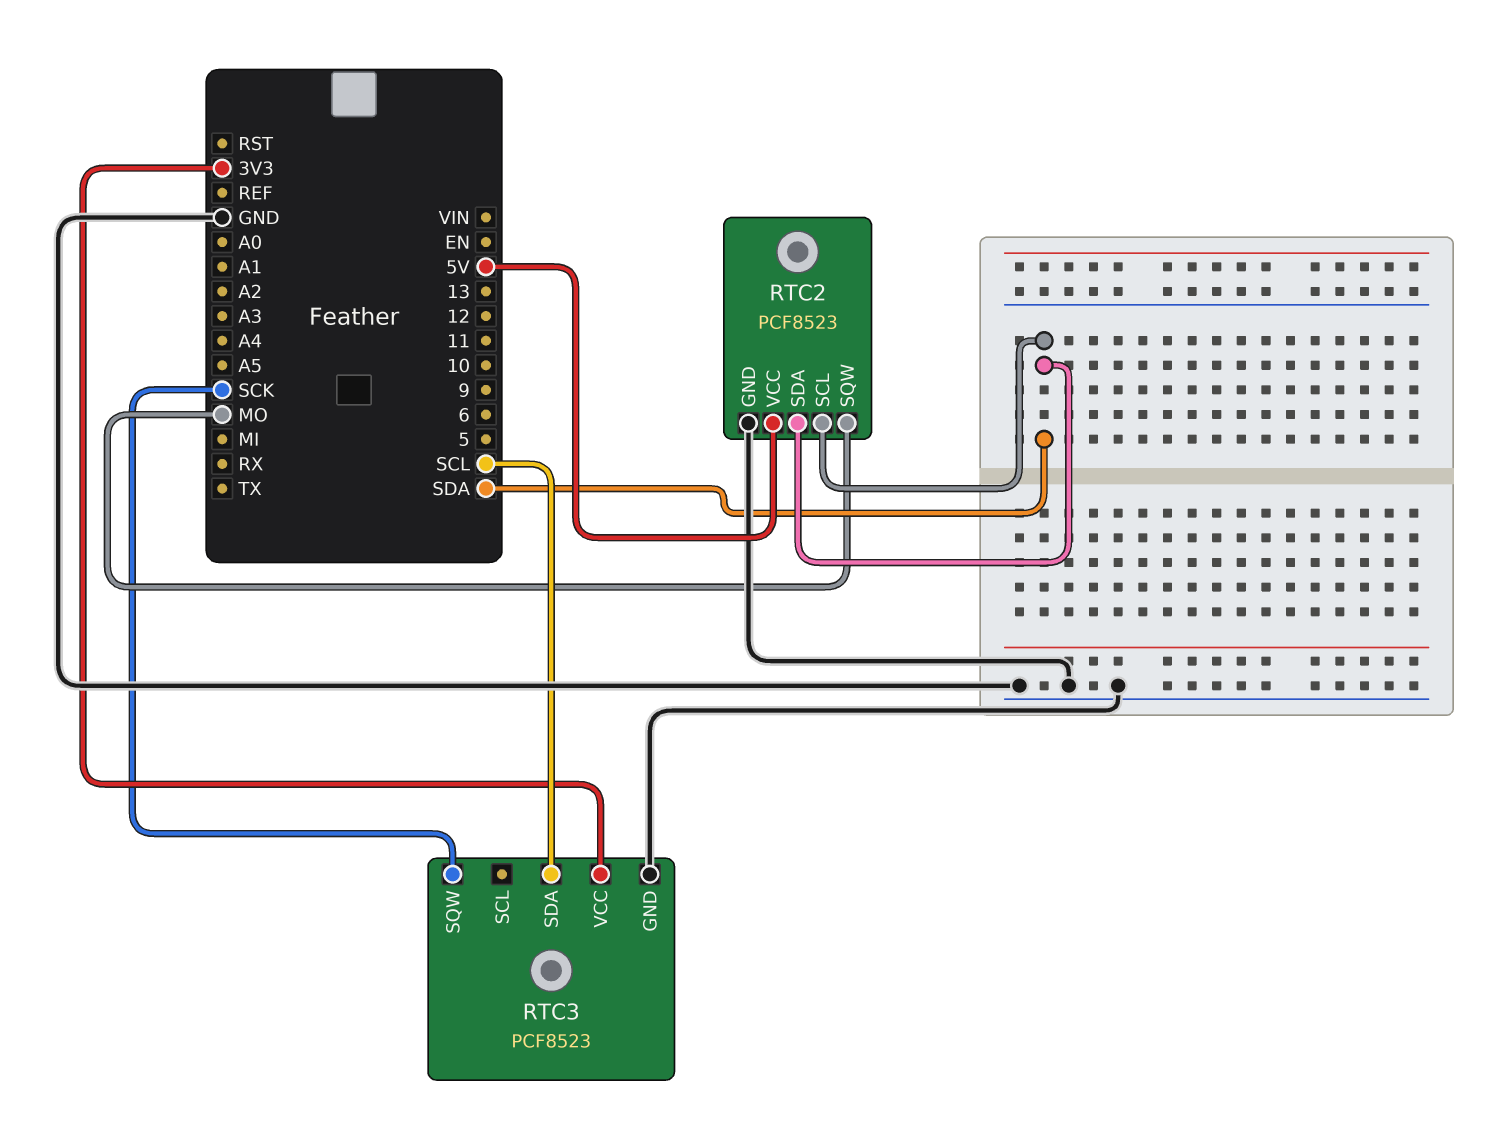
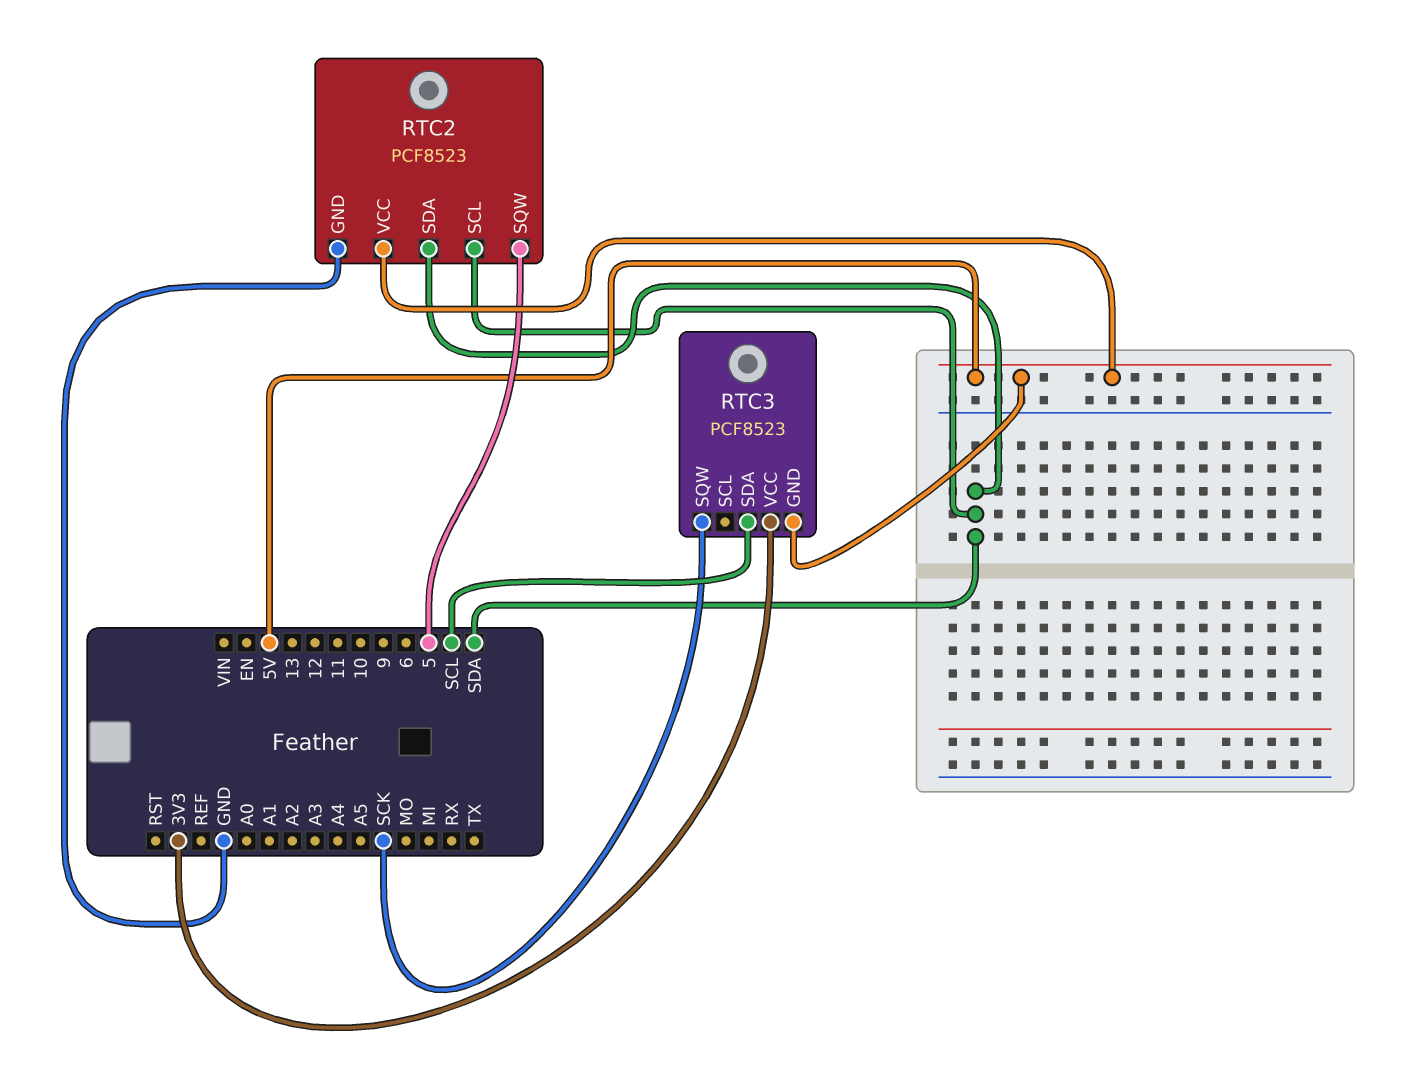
RTC2 pin SQW: MO -> 5
RTC3 pin GND: GND -> 5V

